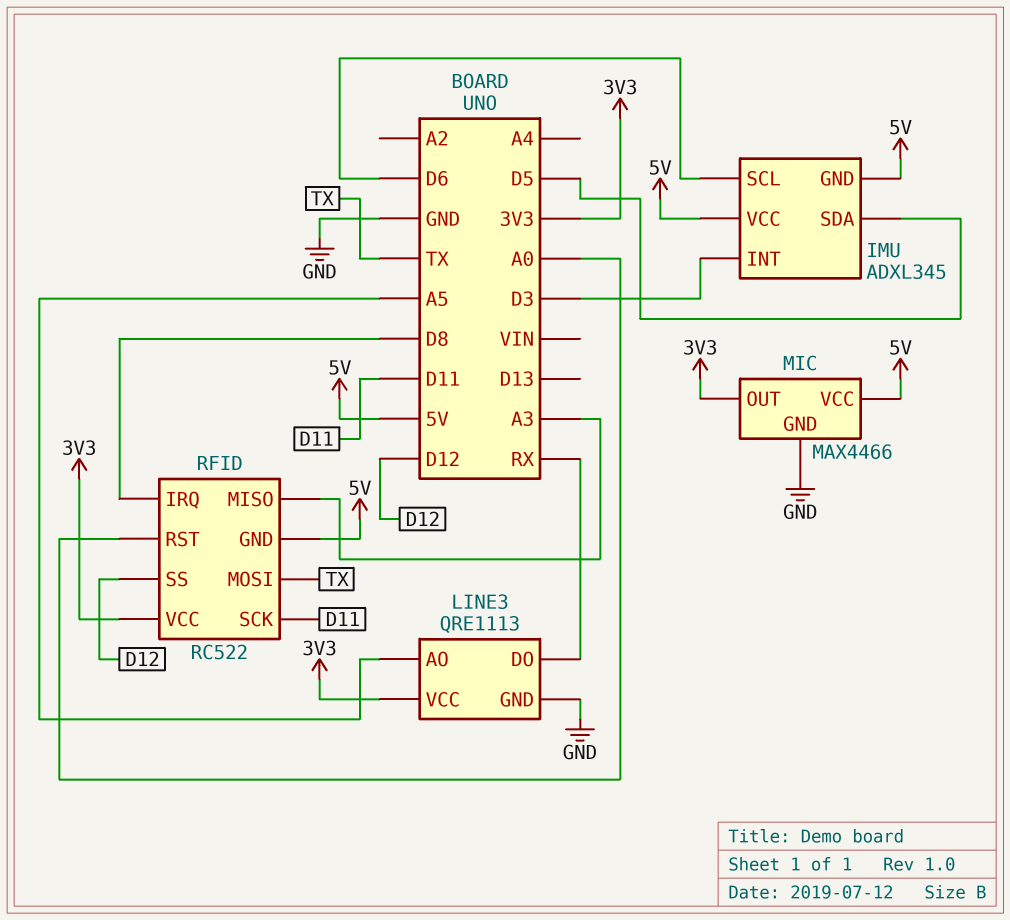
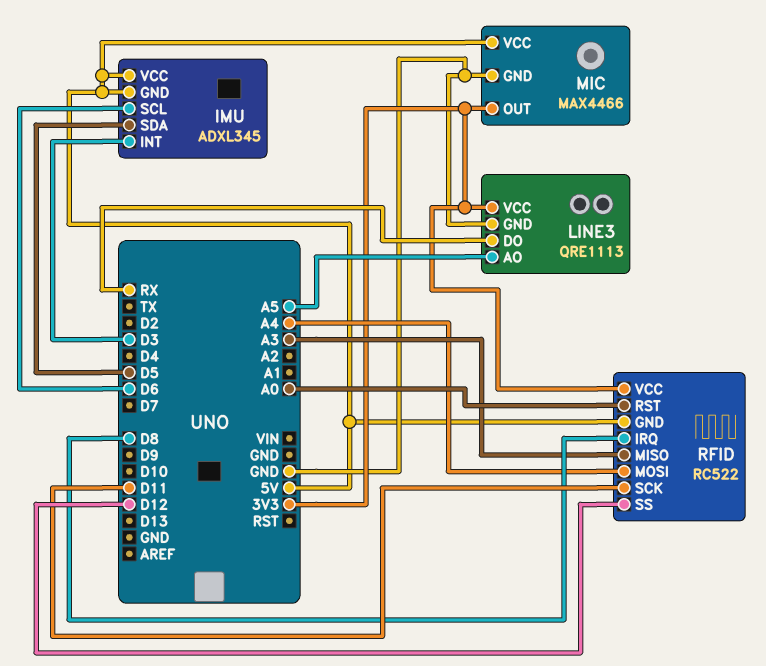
RFID pin MOSI: TX -> A4

